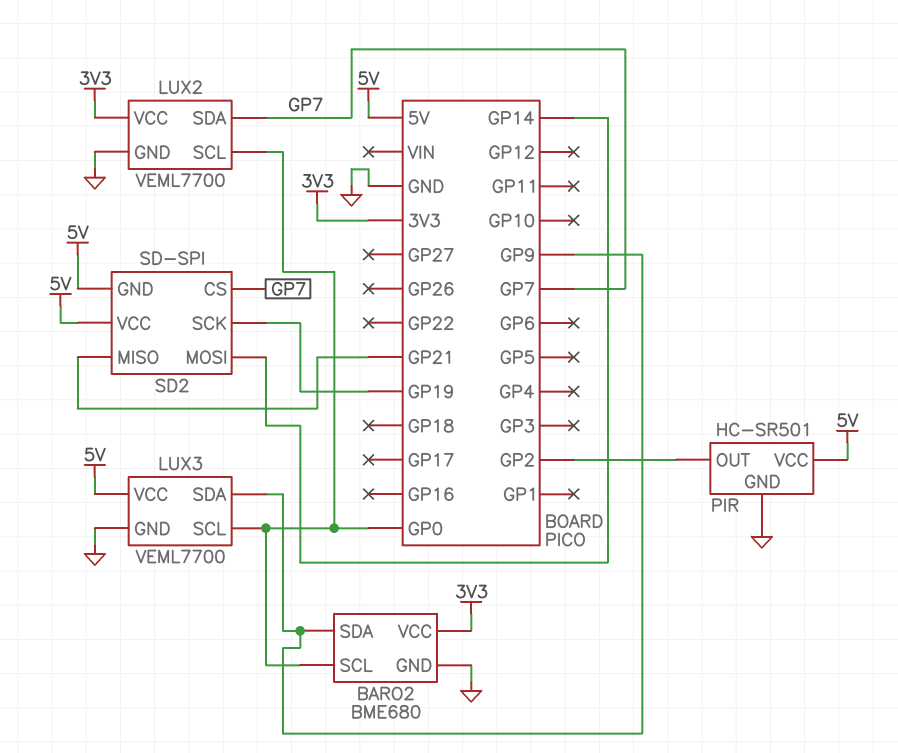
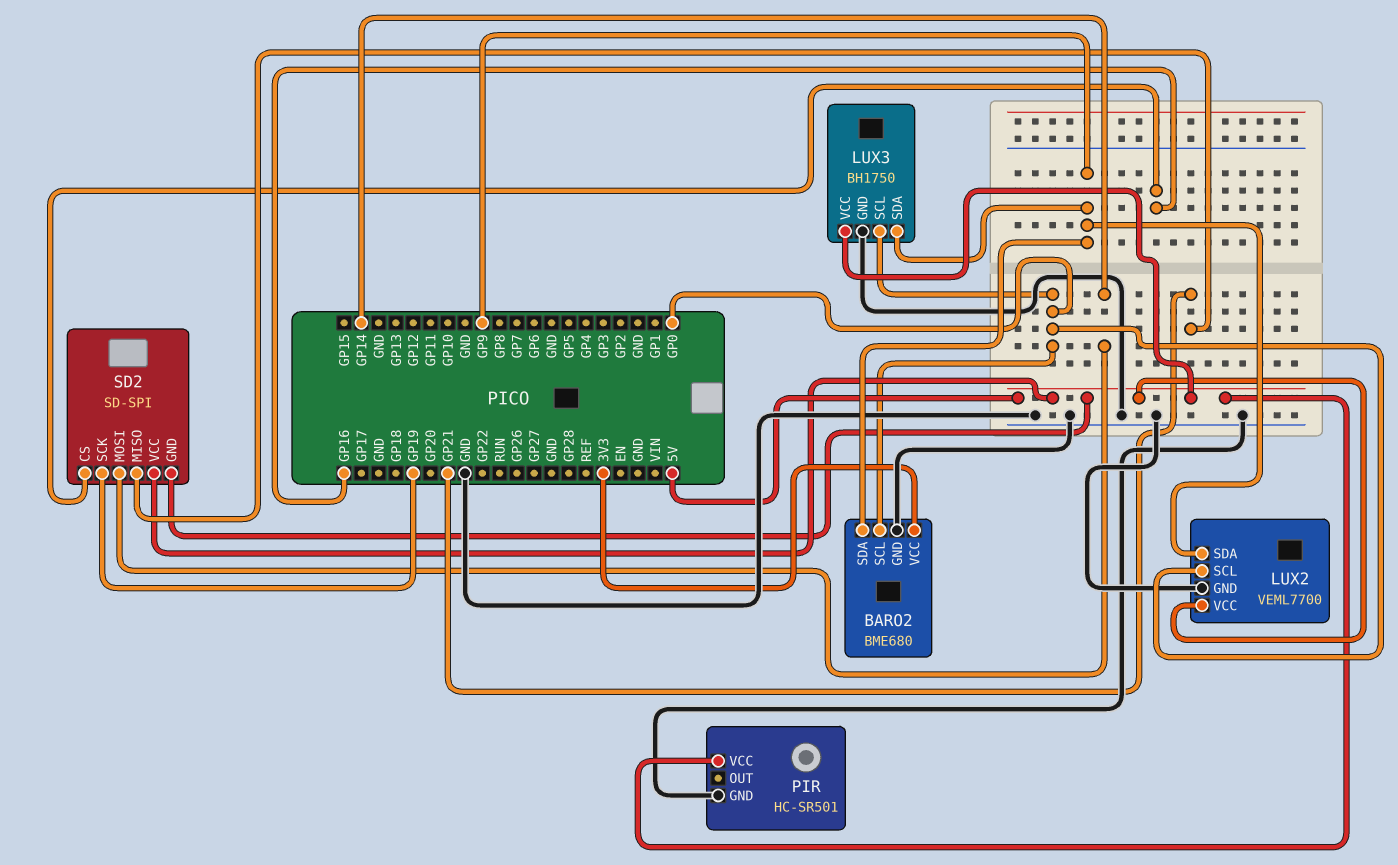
LUX2 pin SDA: GP7 -> GP9
LUX2 pin VCC: 3V3 -> 5V
LUX3: VEML7700 -> BH1750
PIR pin OUT: GP2 -> none
SD2 pin CS: GP7 -> GP16

